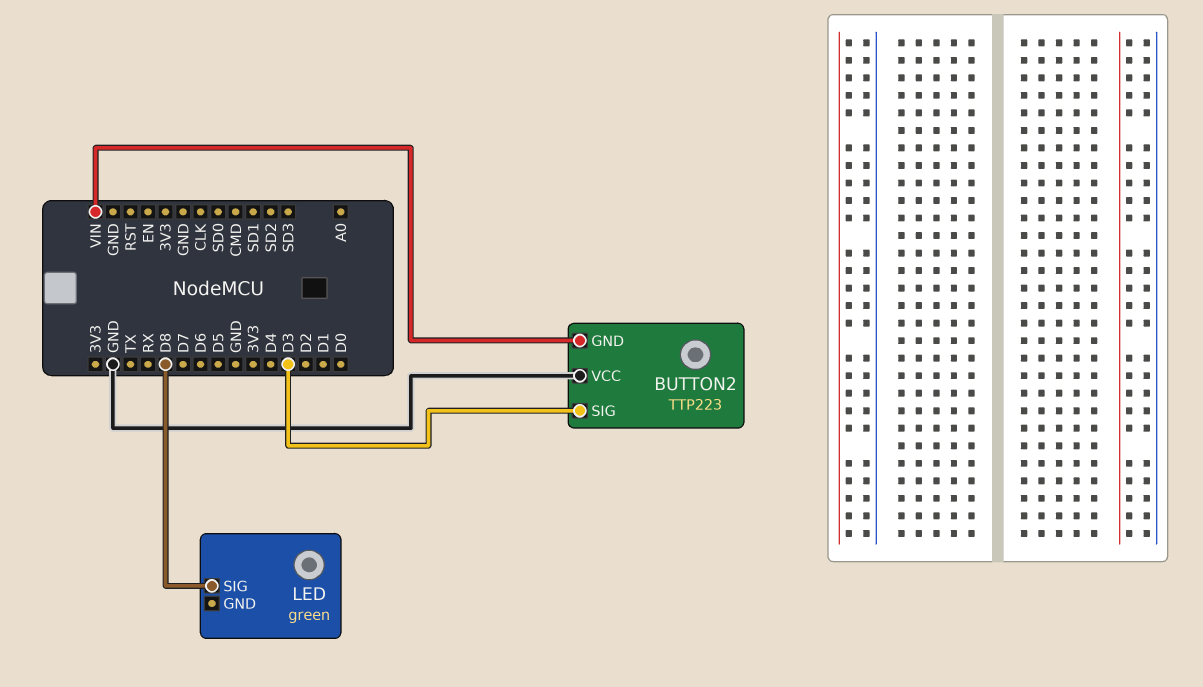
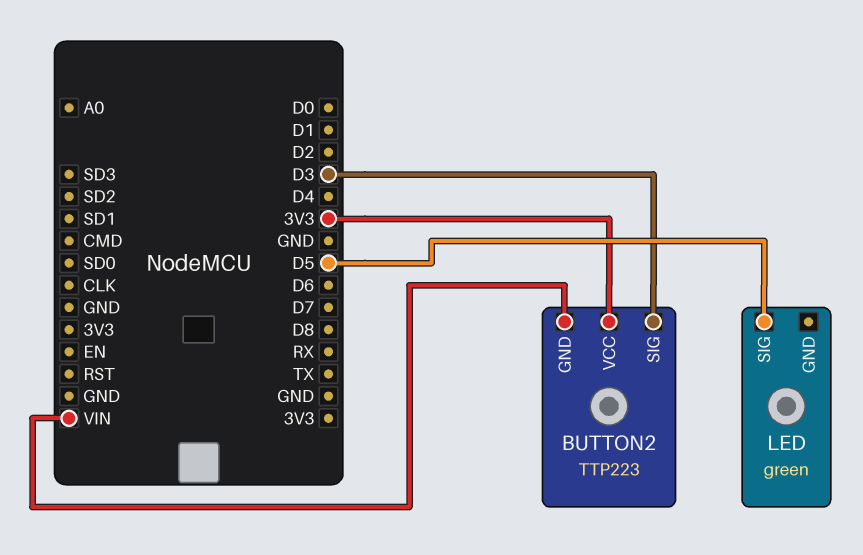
BUTTON2 pin VCC: GND -> 3V3
LED pin SIG: D8 -> D5

